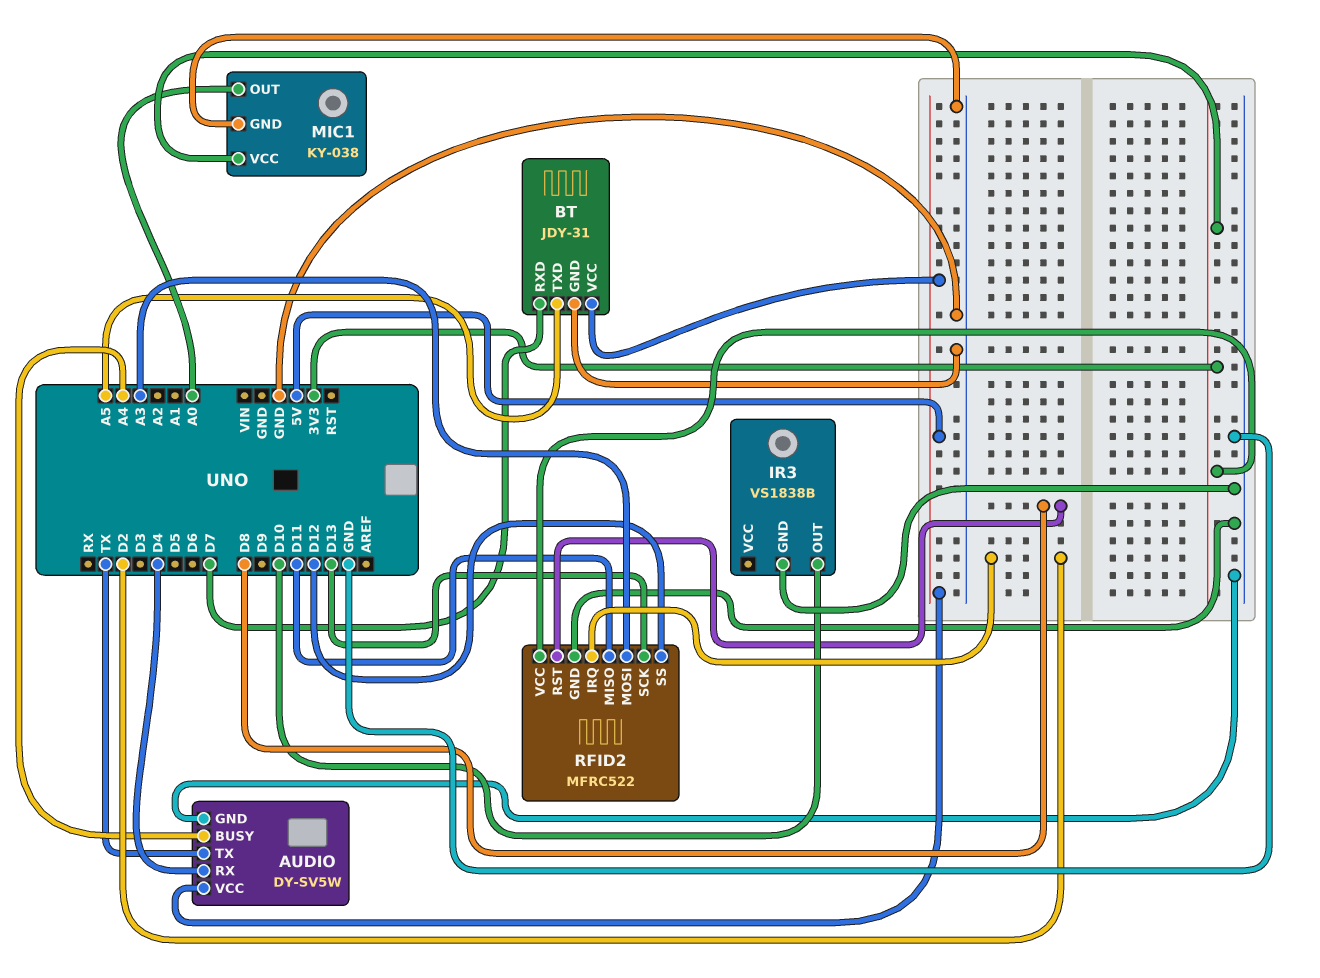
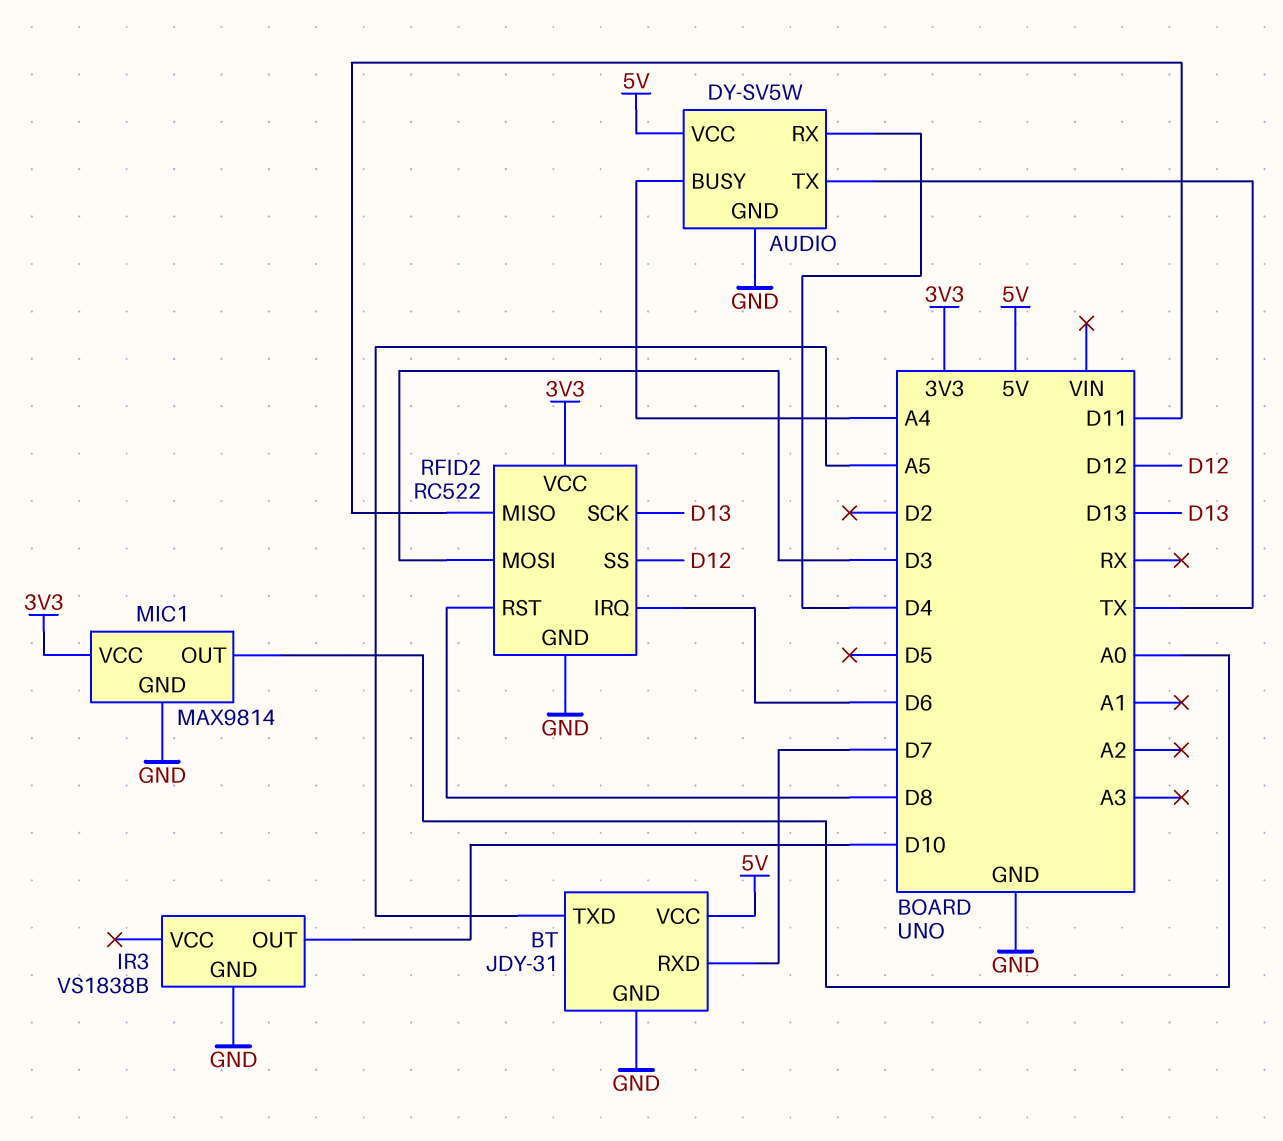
MIC1: KY-038 -> MAX9814
RFID2: MFRC522 -> RC522
RFID2 pin IRQ: D2 -> D6
RFID2 pin MOSI: A3 -> D3

